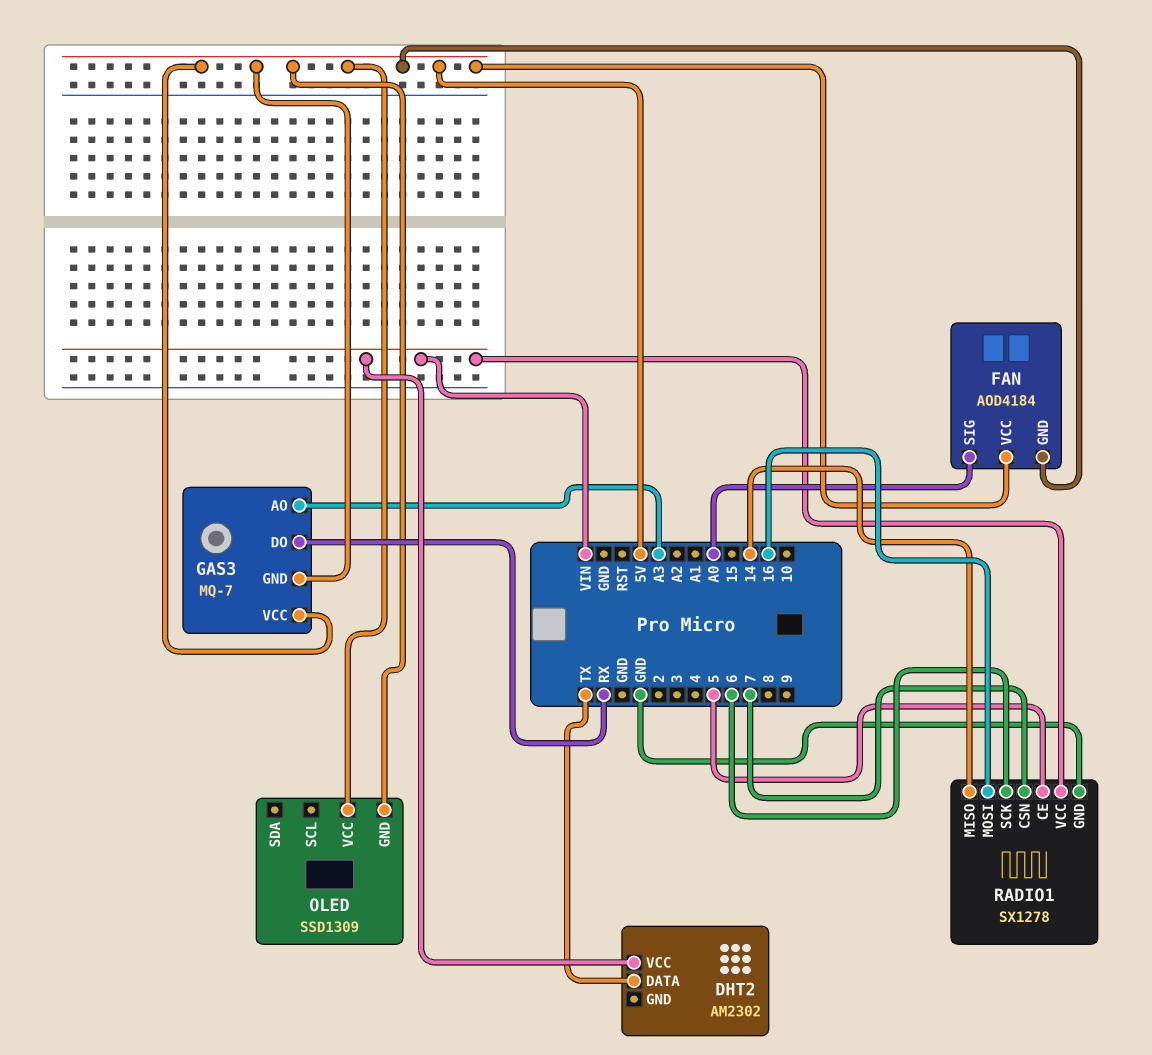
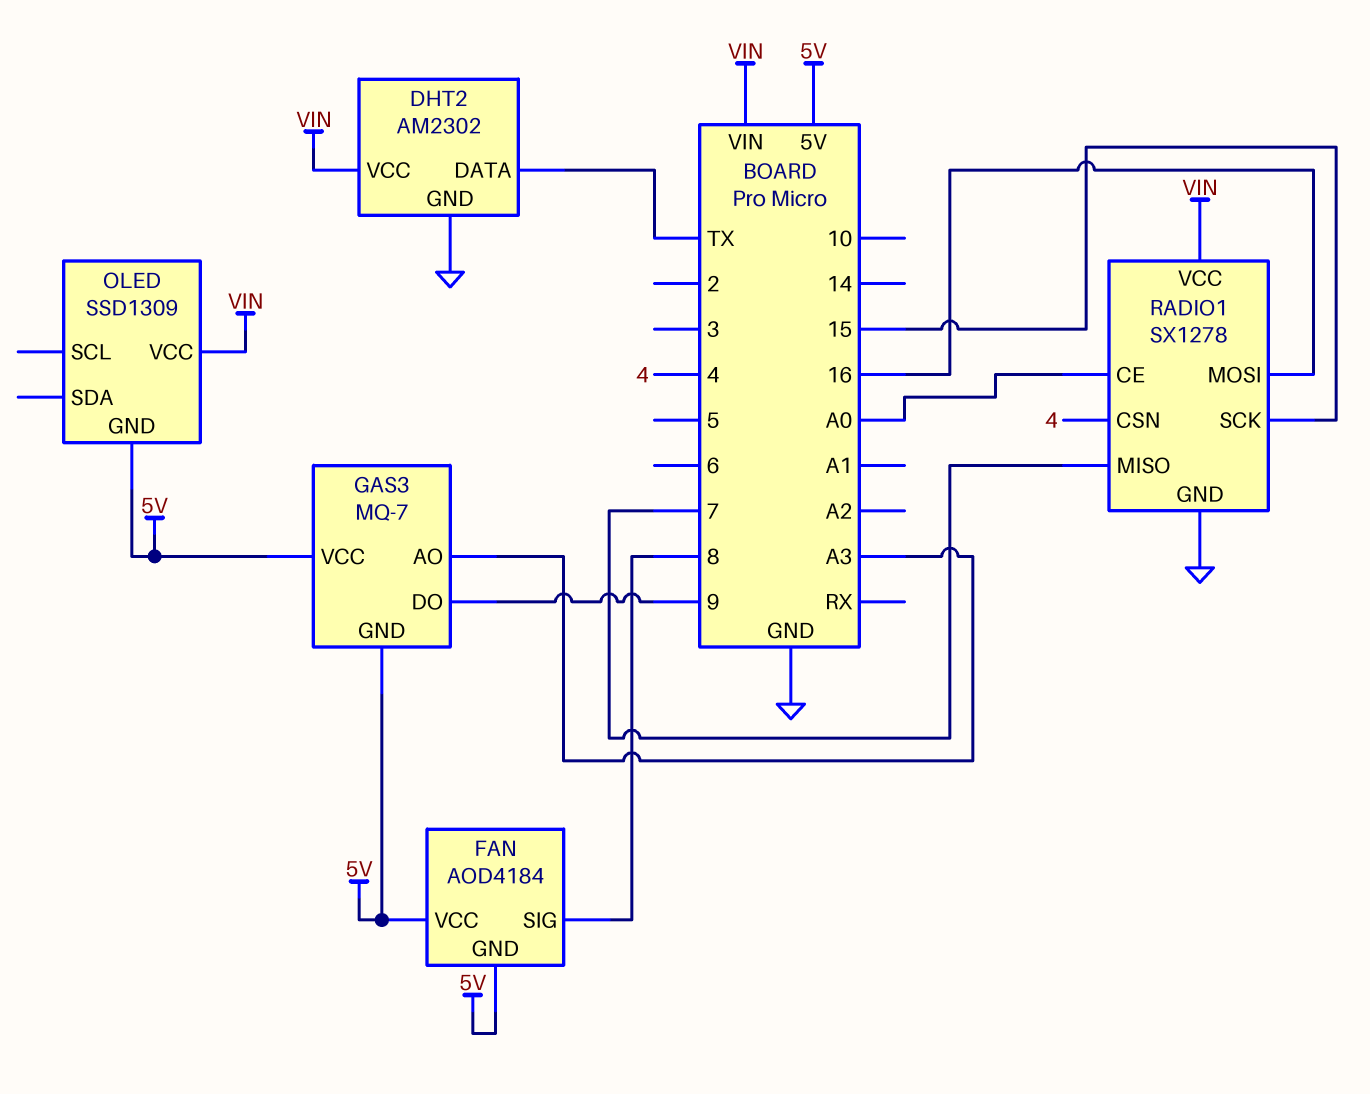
DHT2 pin GND: none -> GND
FAN pin SIG: A0 -> 8
GAS3 pin DO: RX -> 9
OLED pin VCC: 5V -> VIN
RADIO1 pin CE: 5 -> A0
RADIO1 pin CSN: 7 -> 4
RADIO1 pin MISO: 14 -> 7
RADIO1 pin SCK: 6 -> 15

